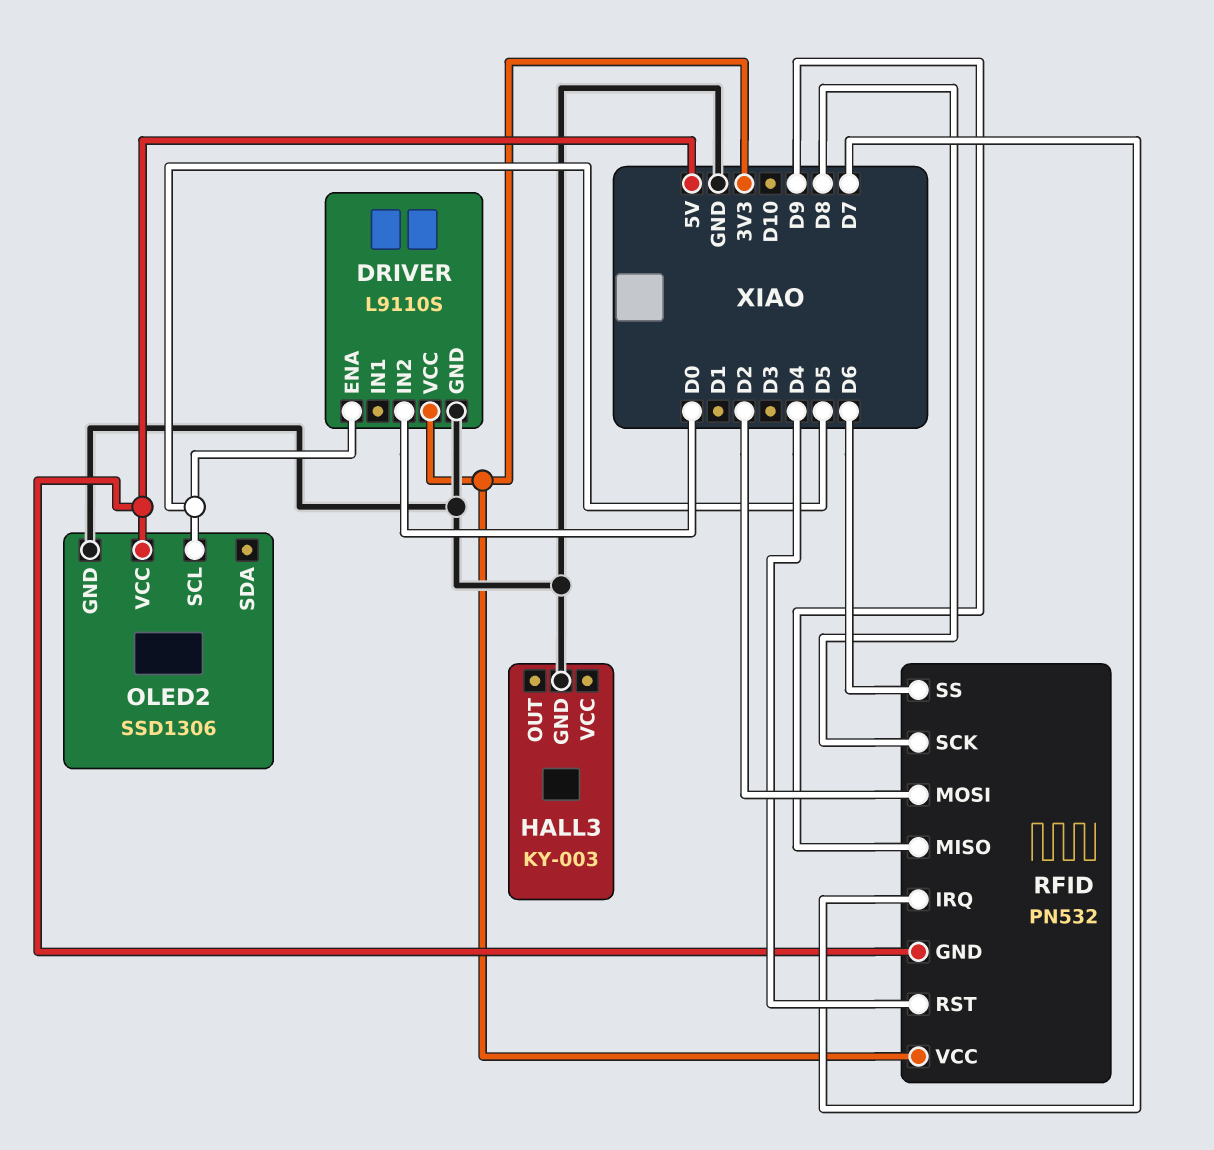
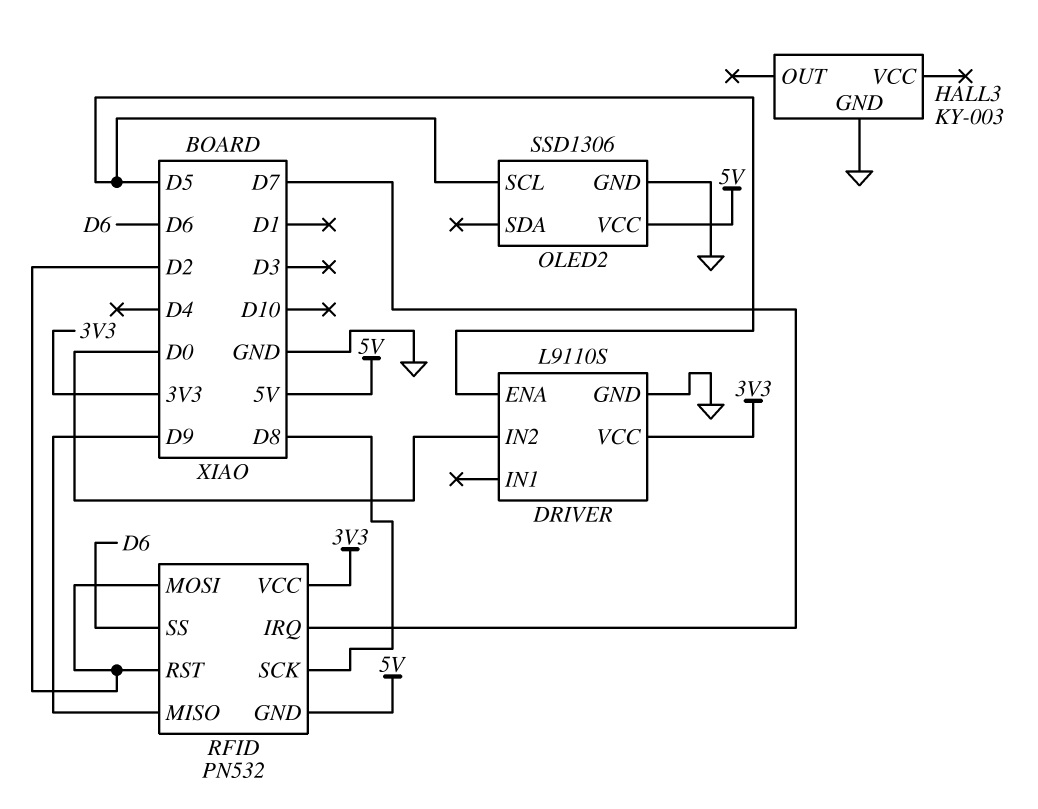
RFID pin RST: D4 -> D2

